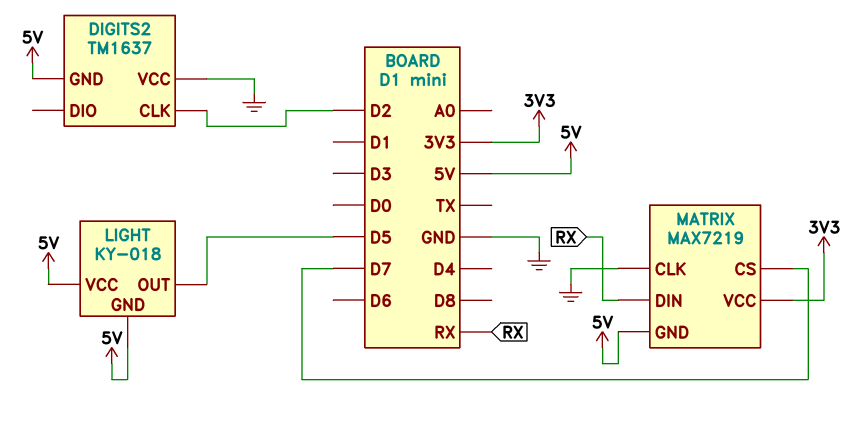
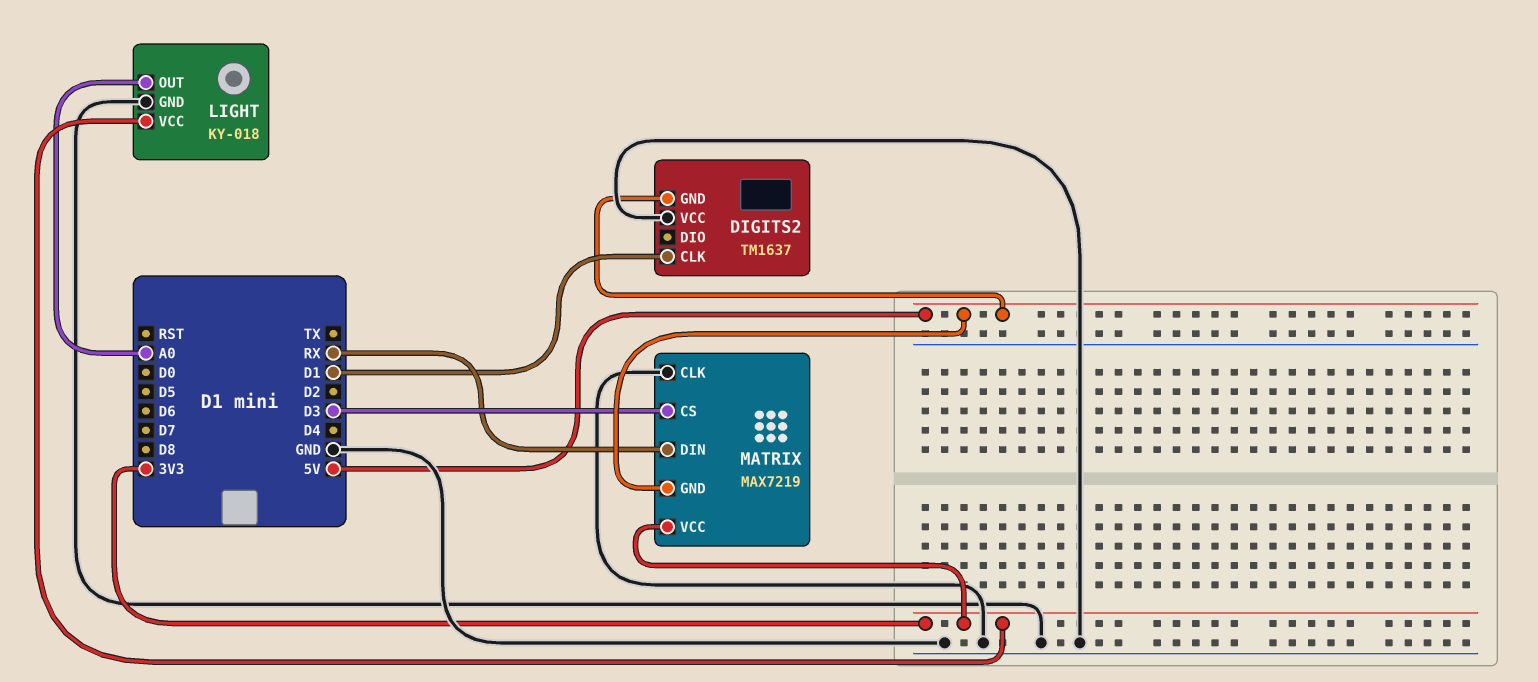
DIGITS2 pin CLK: D2 -> D1
LIGHT pin GND: 5V -> GND
LIGHT pin OUT: D5 -> A0
LIGHT pin VCC: 5V -> 3V3
MATRIX pin CS: D7 -> D3

